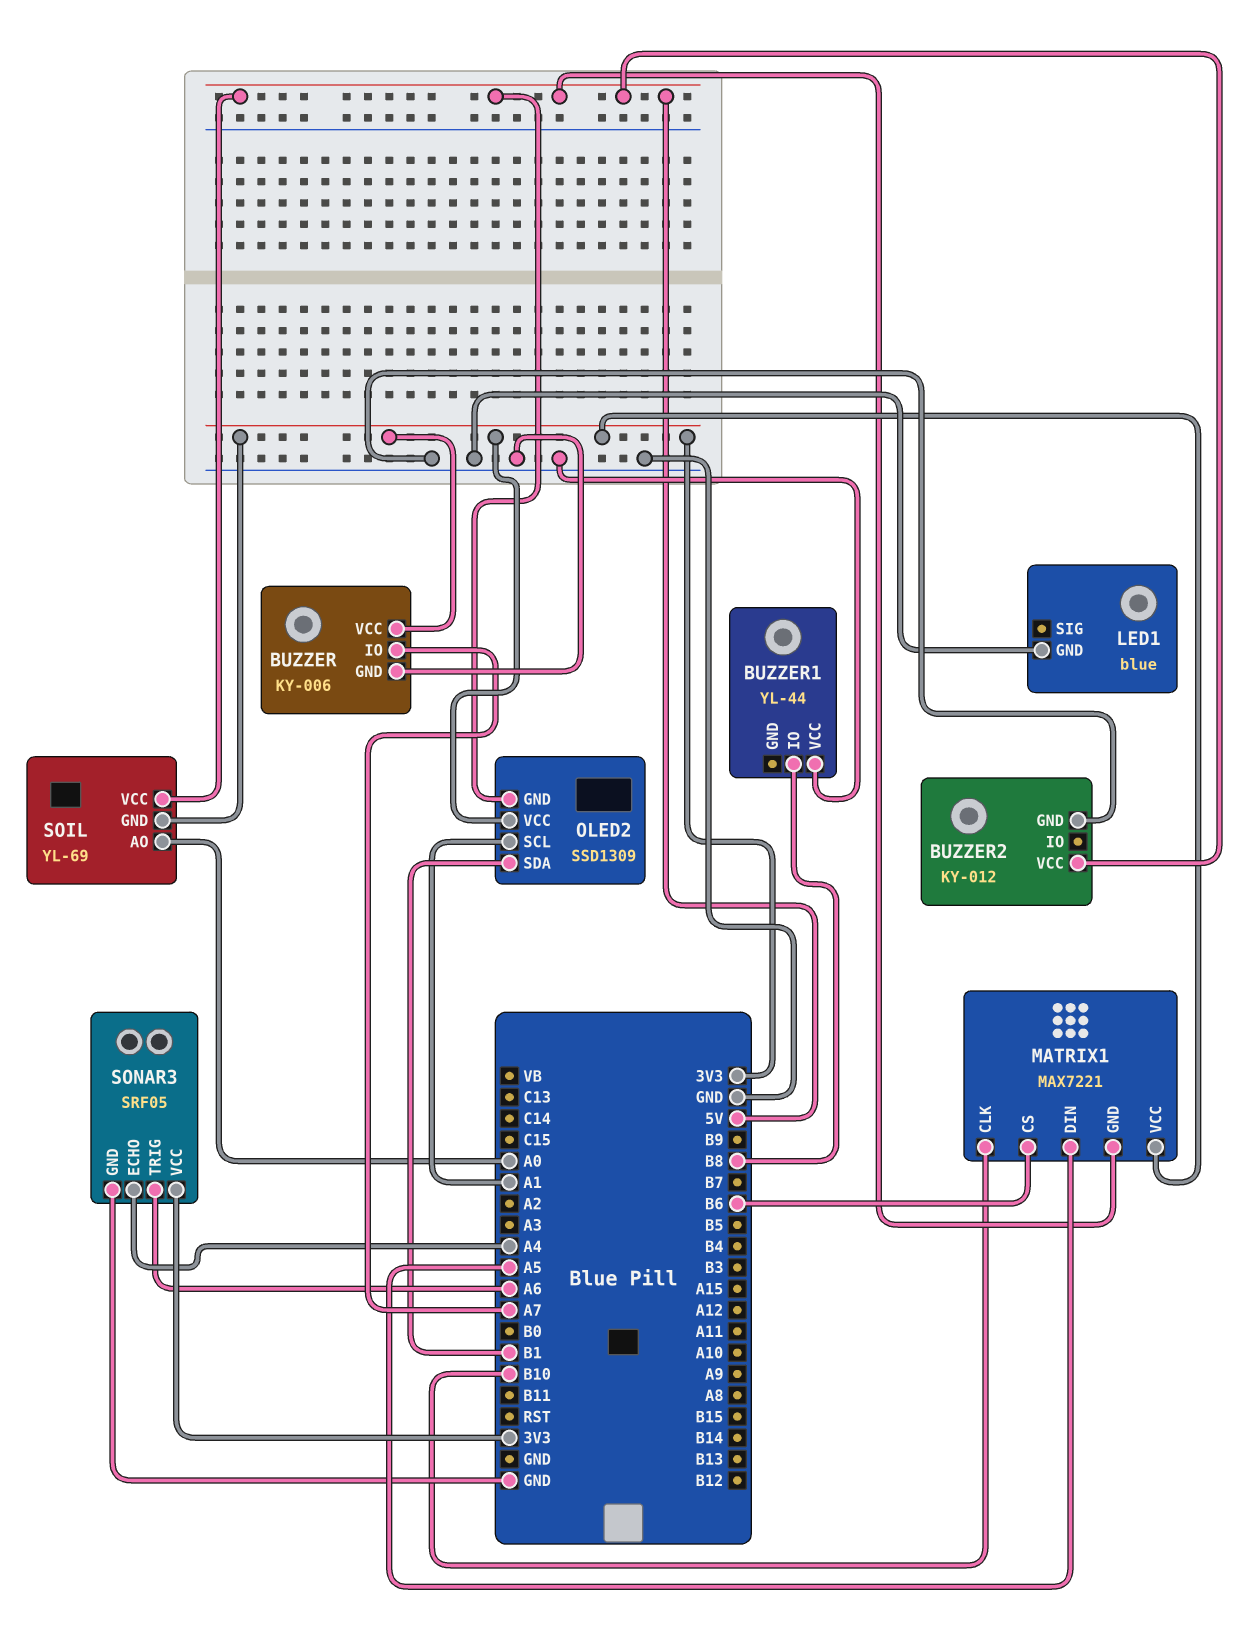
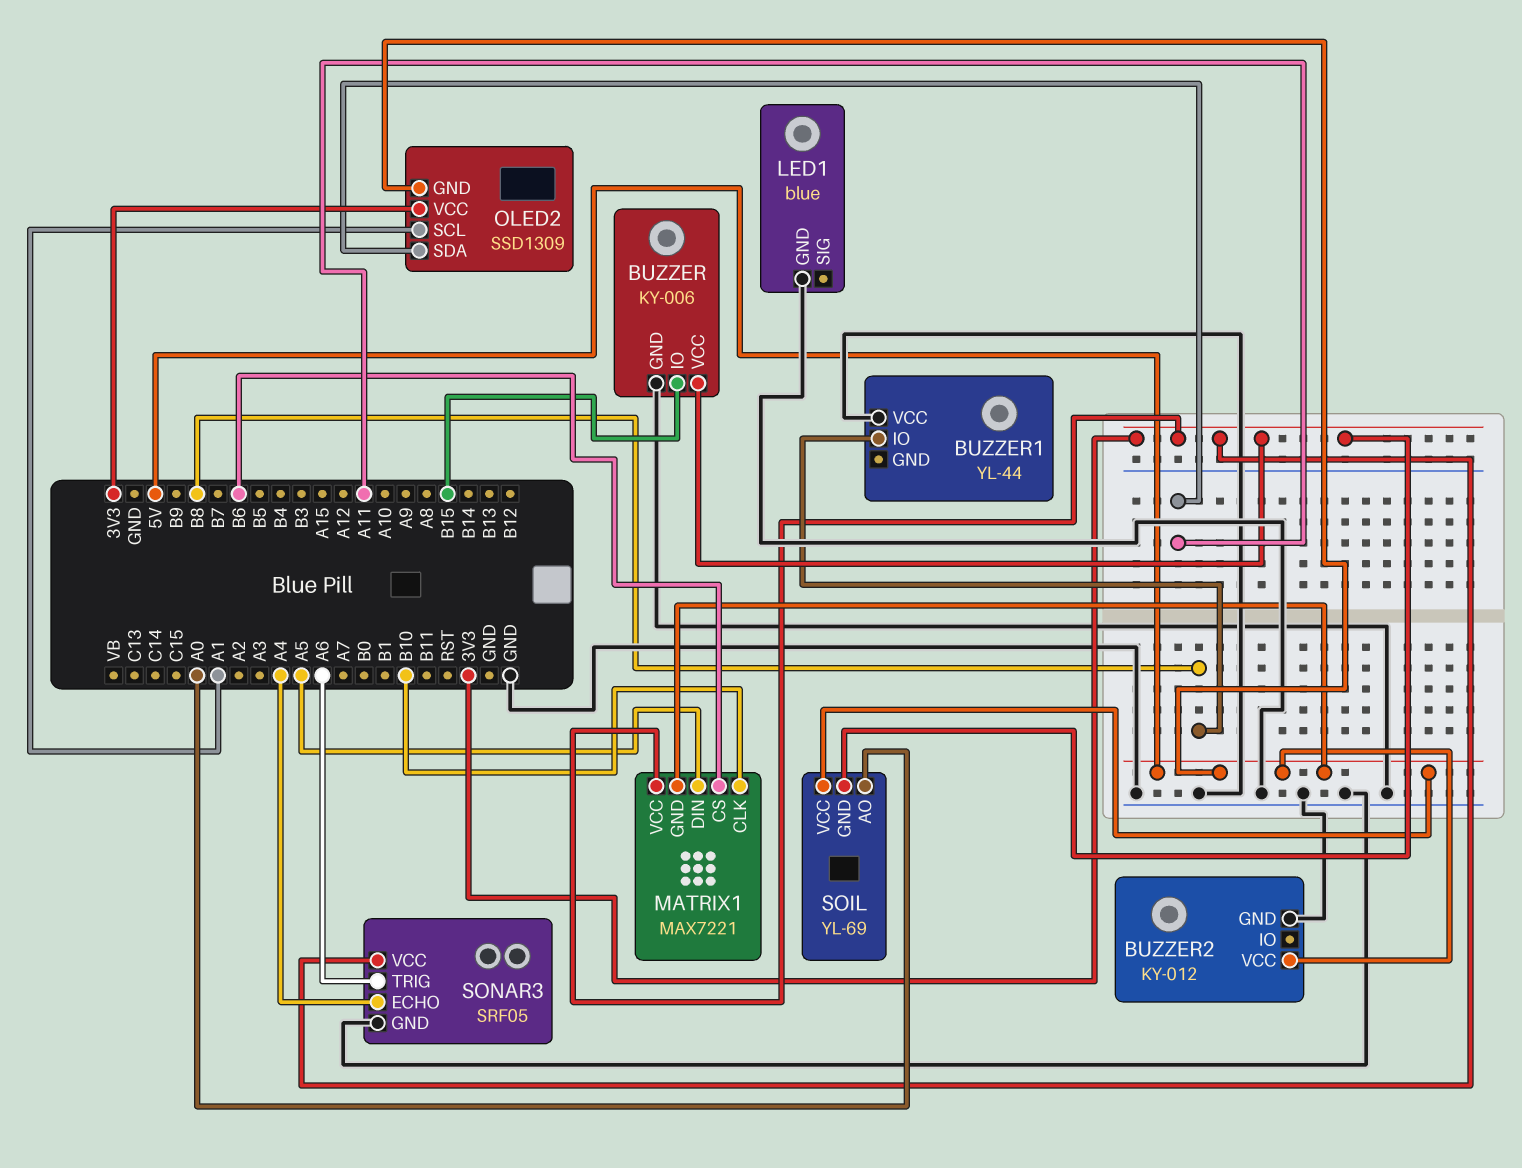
BUZZER pin IO: A7 -> B15
OLED2 pin SDA: B1 -> A11

